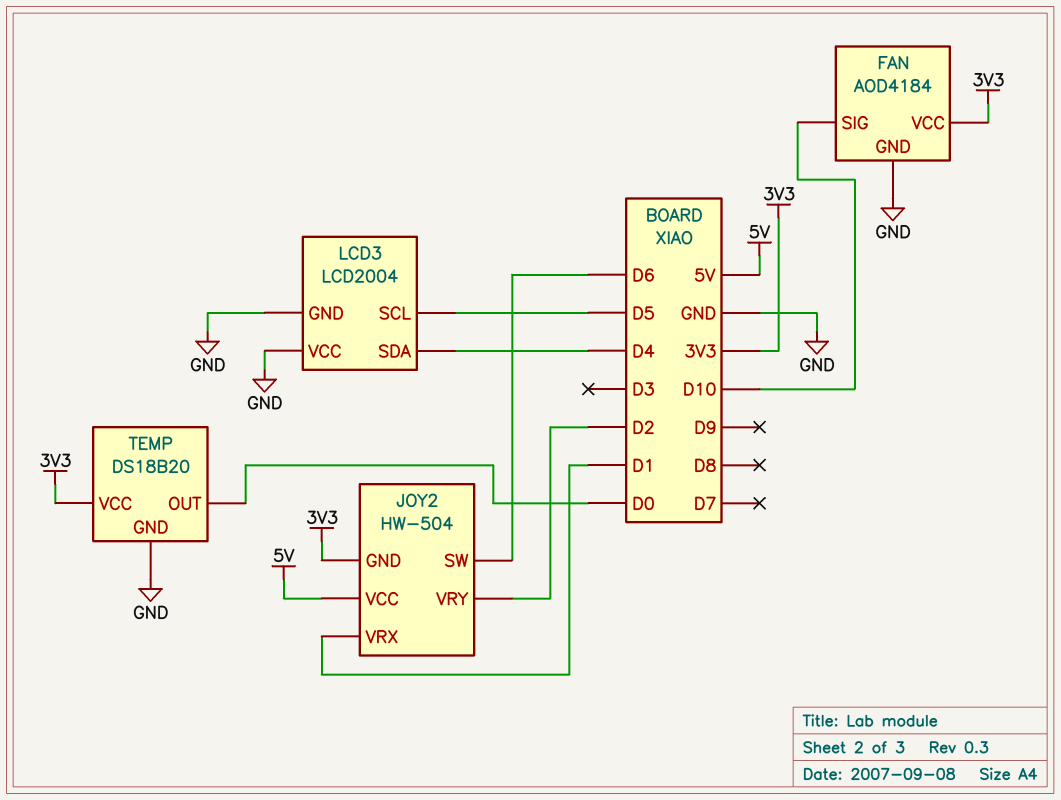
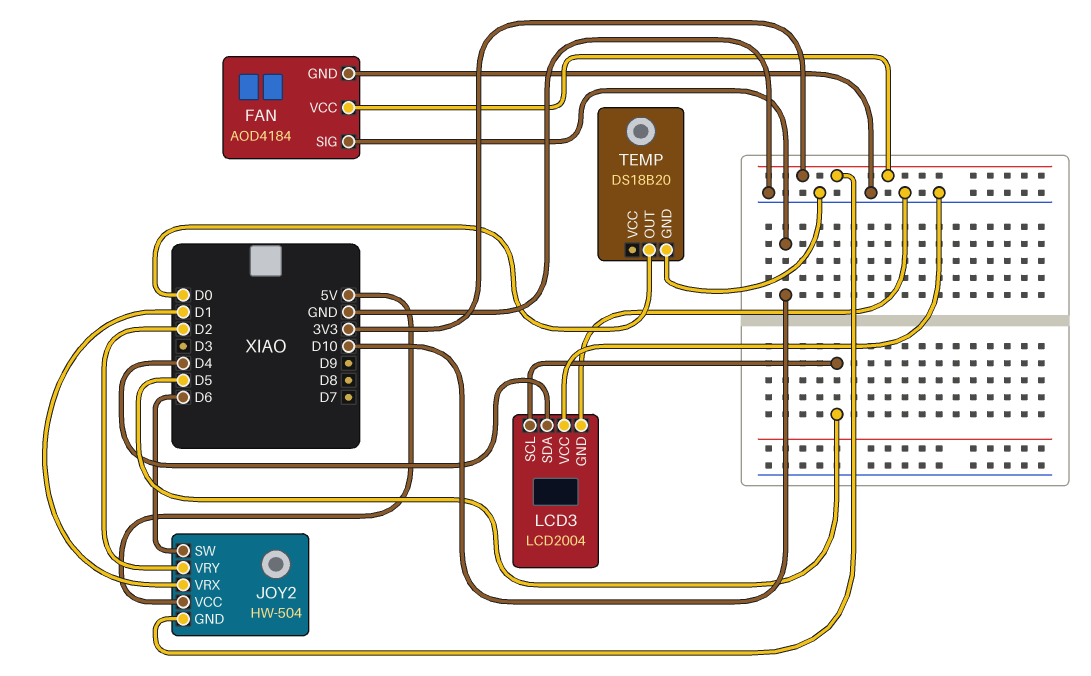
TEMP pin VCC: 3V3 -> none

